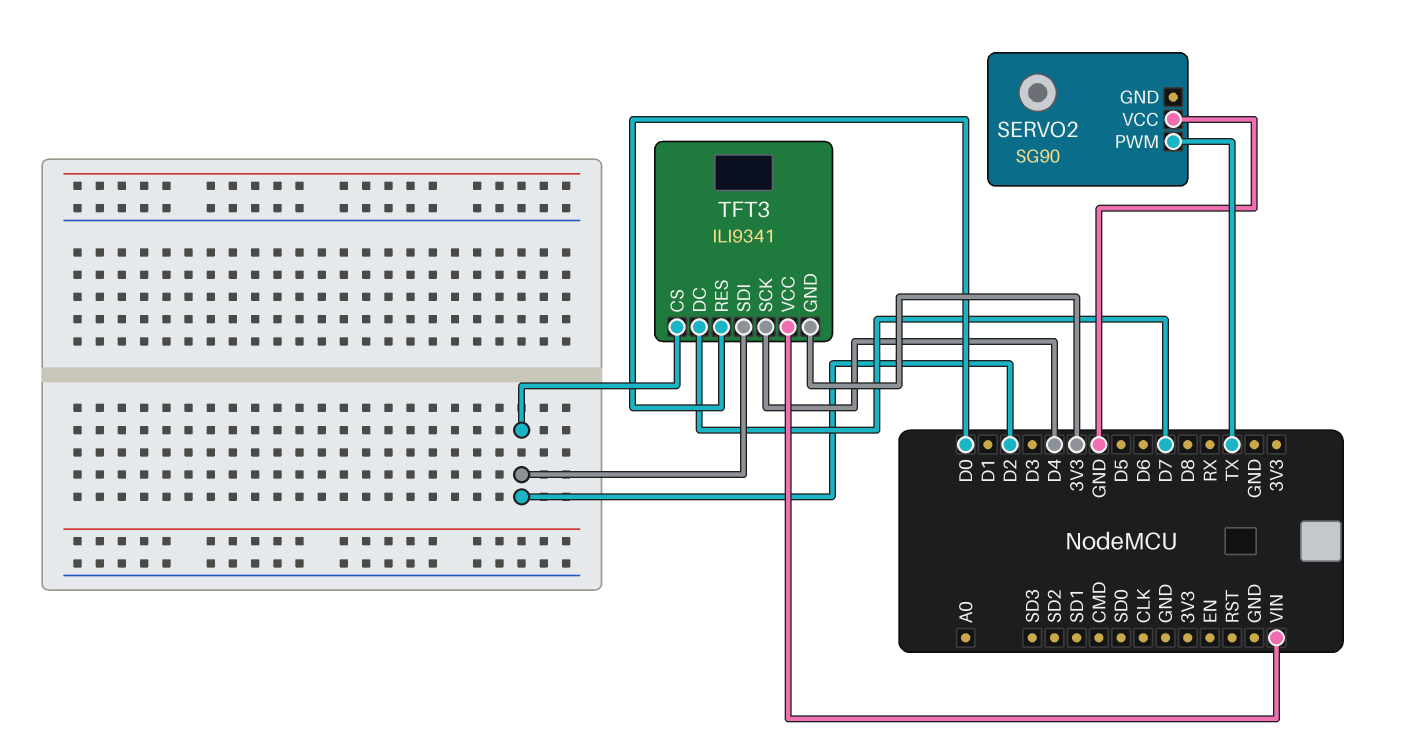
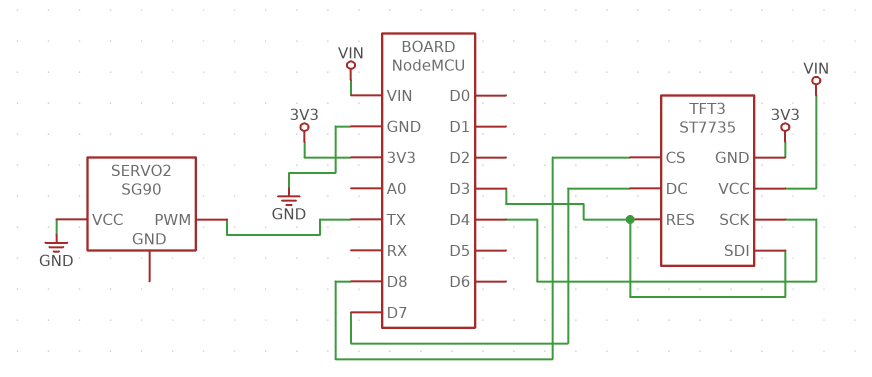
TFT3: ILI9341 -> ST7735
TFT3 pin CS: D2 -> D8
TFT3 pin RES: D0 -> D3
TFT3 pin SDI: D2 -> D3

